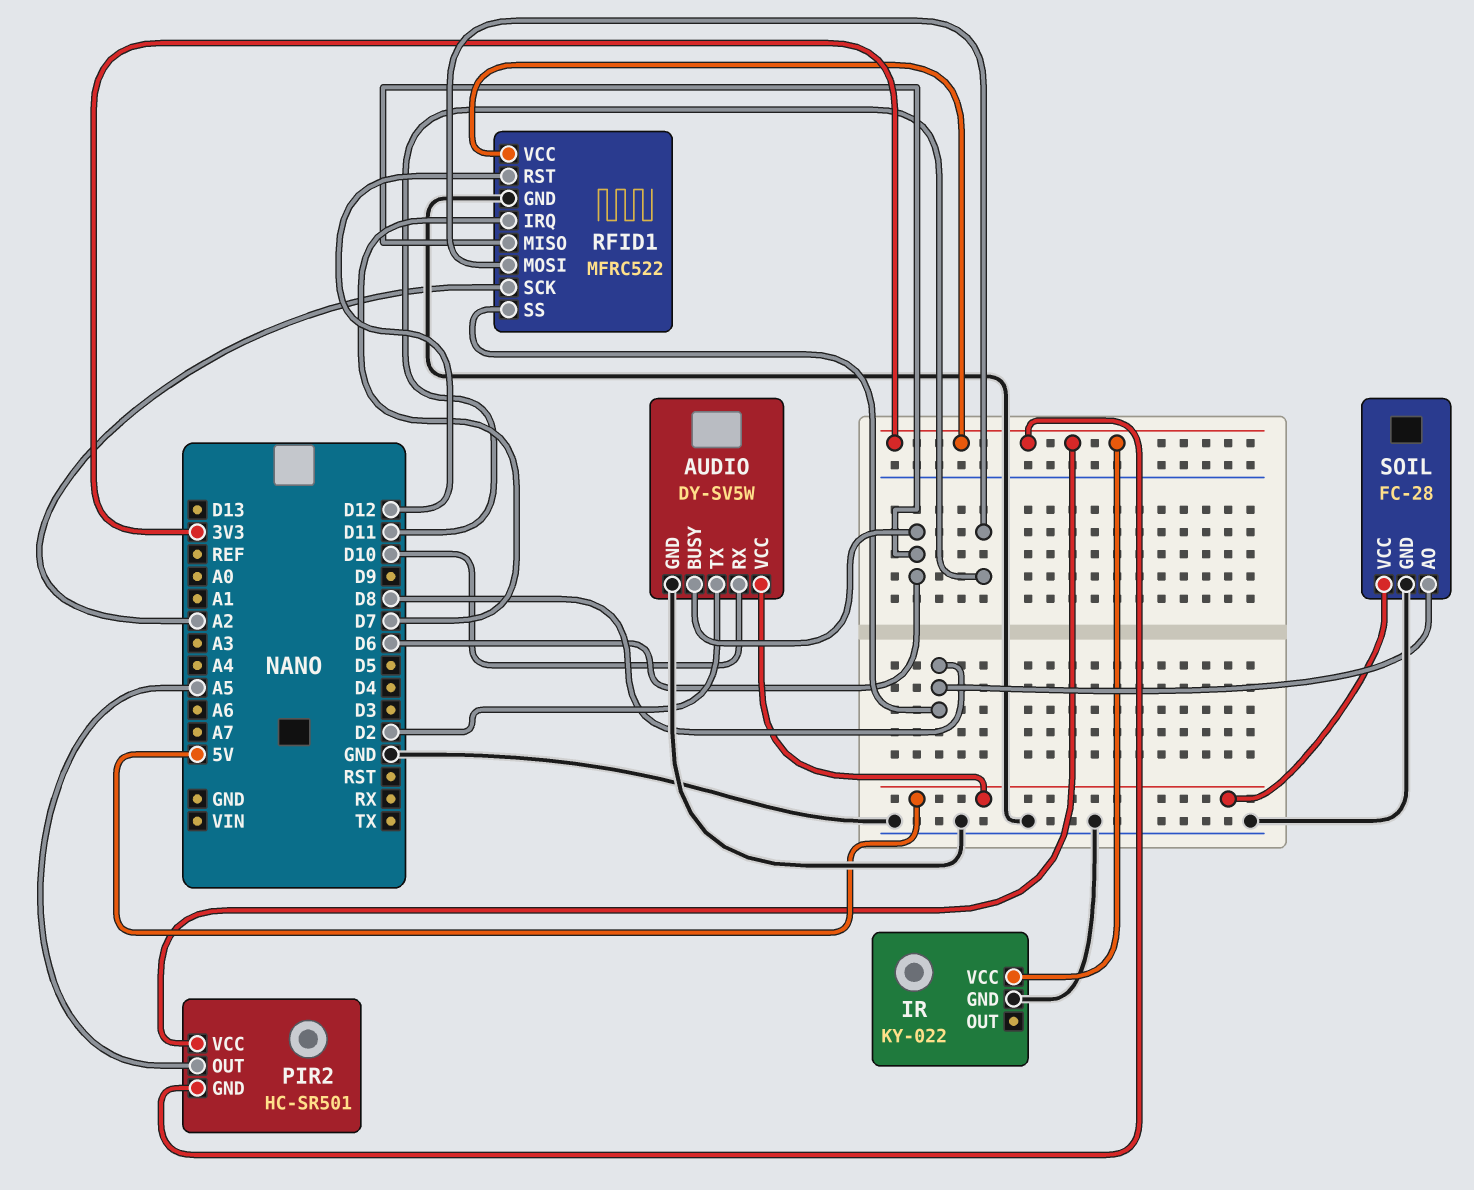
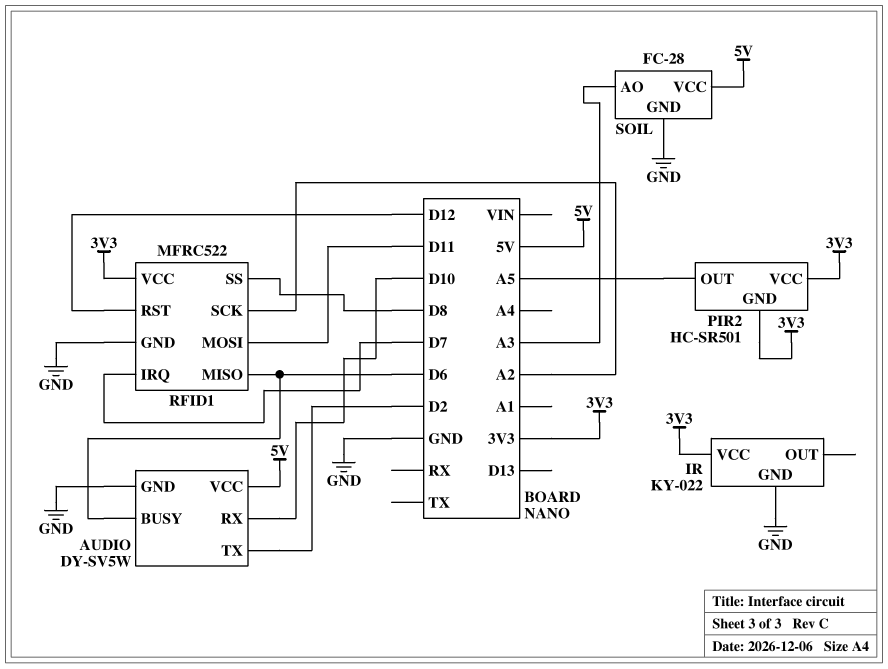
SOIL pin AO: D8 -> A3

